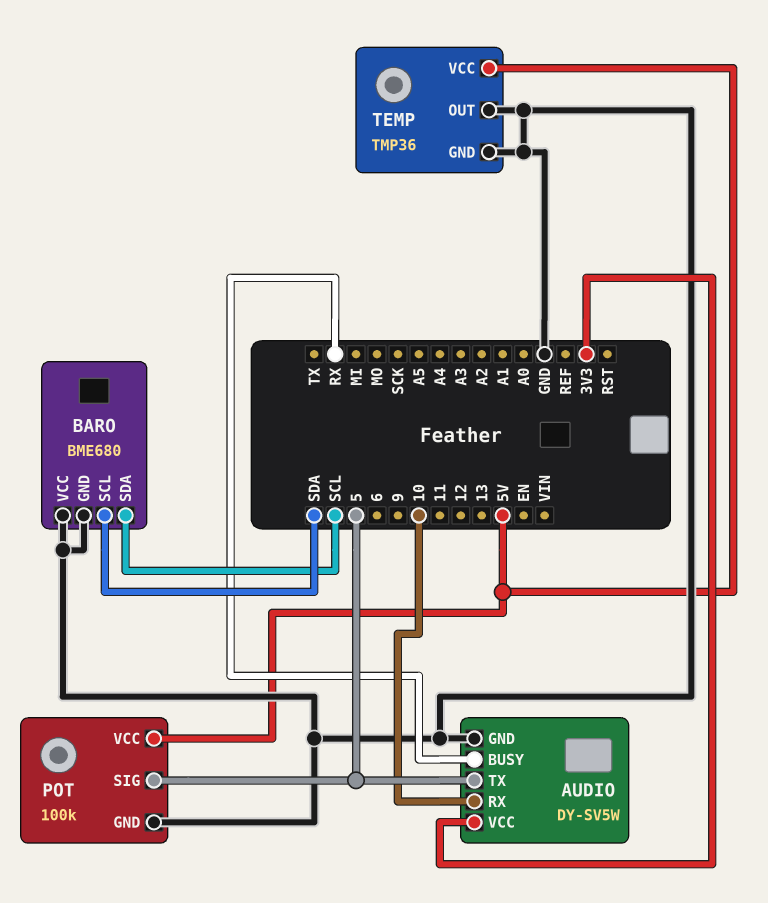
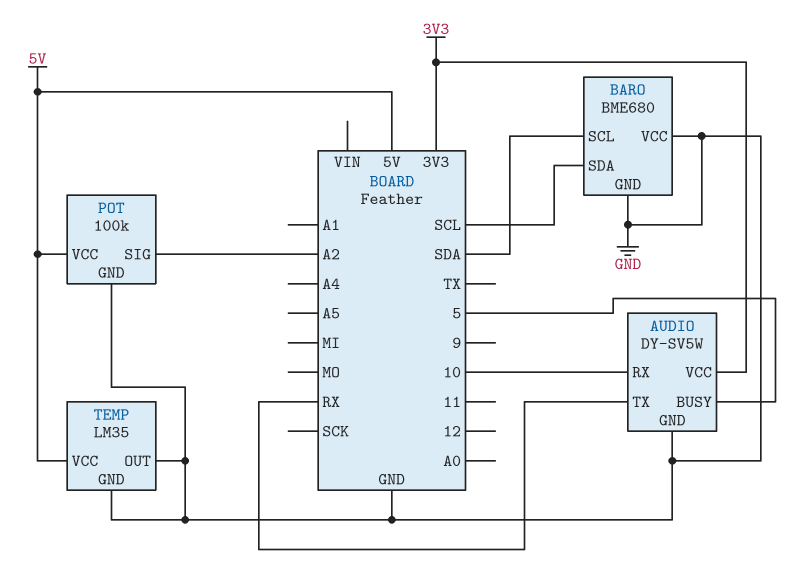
AUDIO pin BUSY: RX -> 5
AUDIO pin TX: 5 -> RX
POT pin SIG: 5 -> A2
TEMP: TMP36 -> LM35

